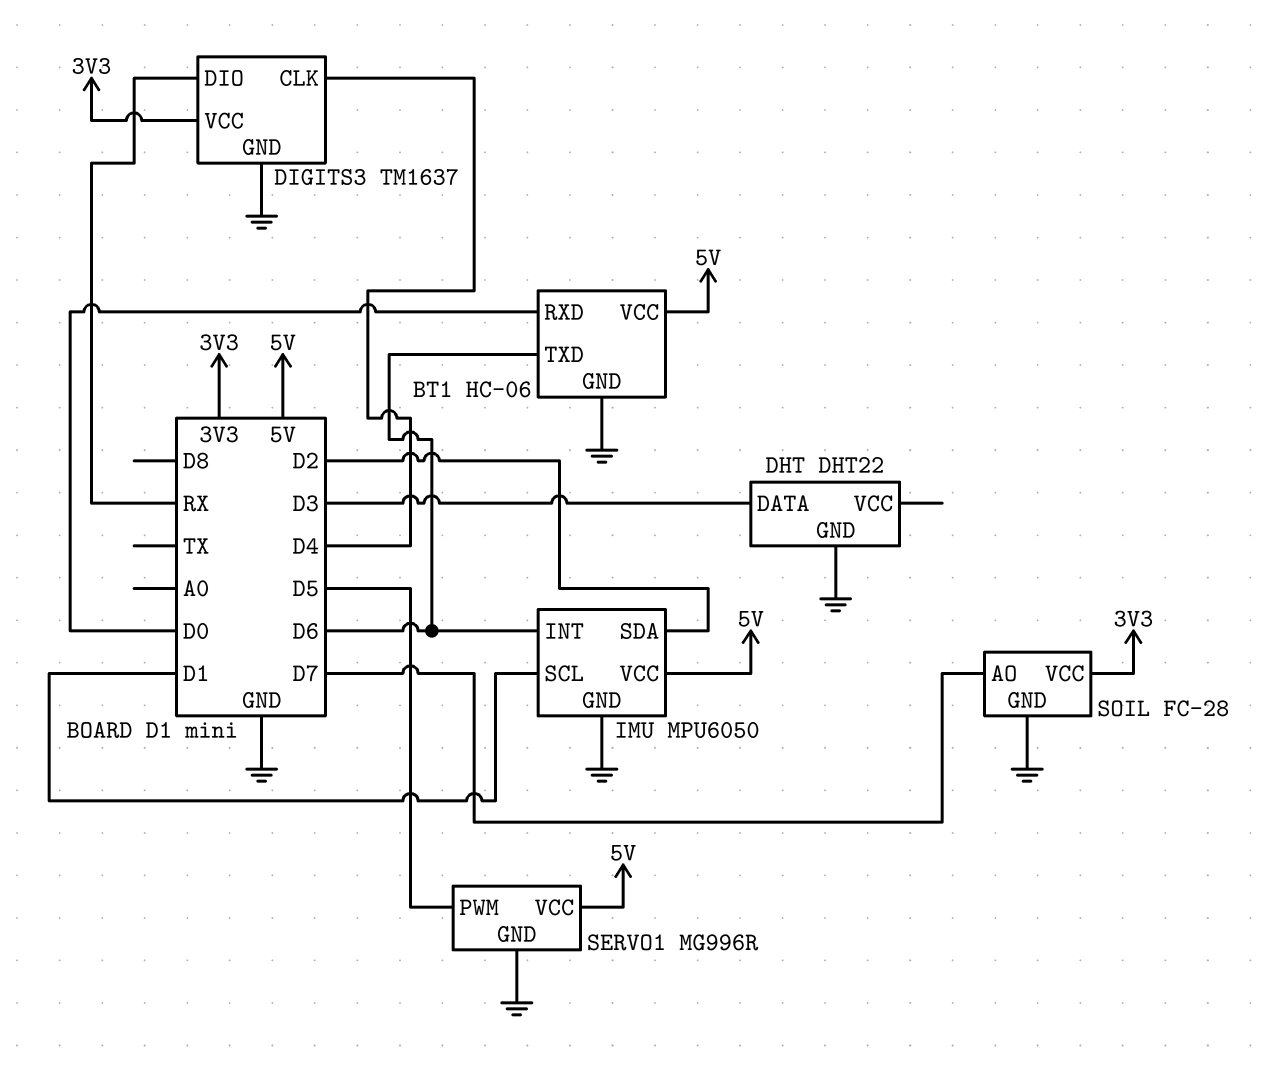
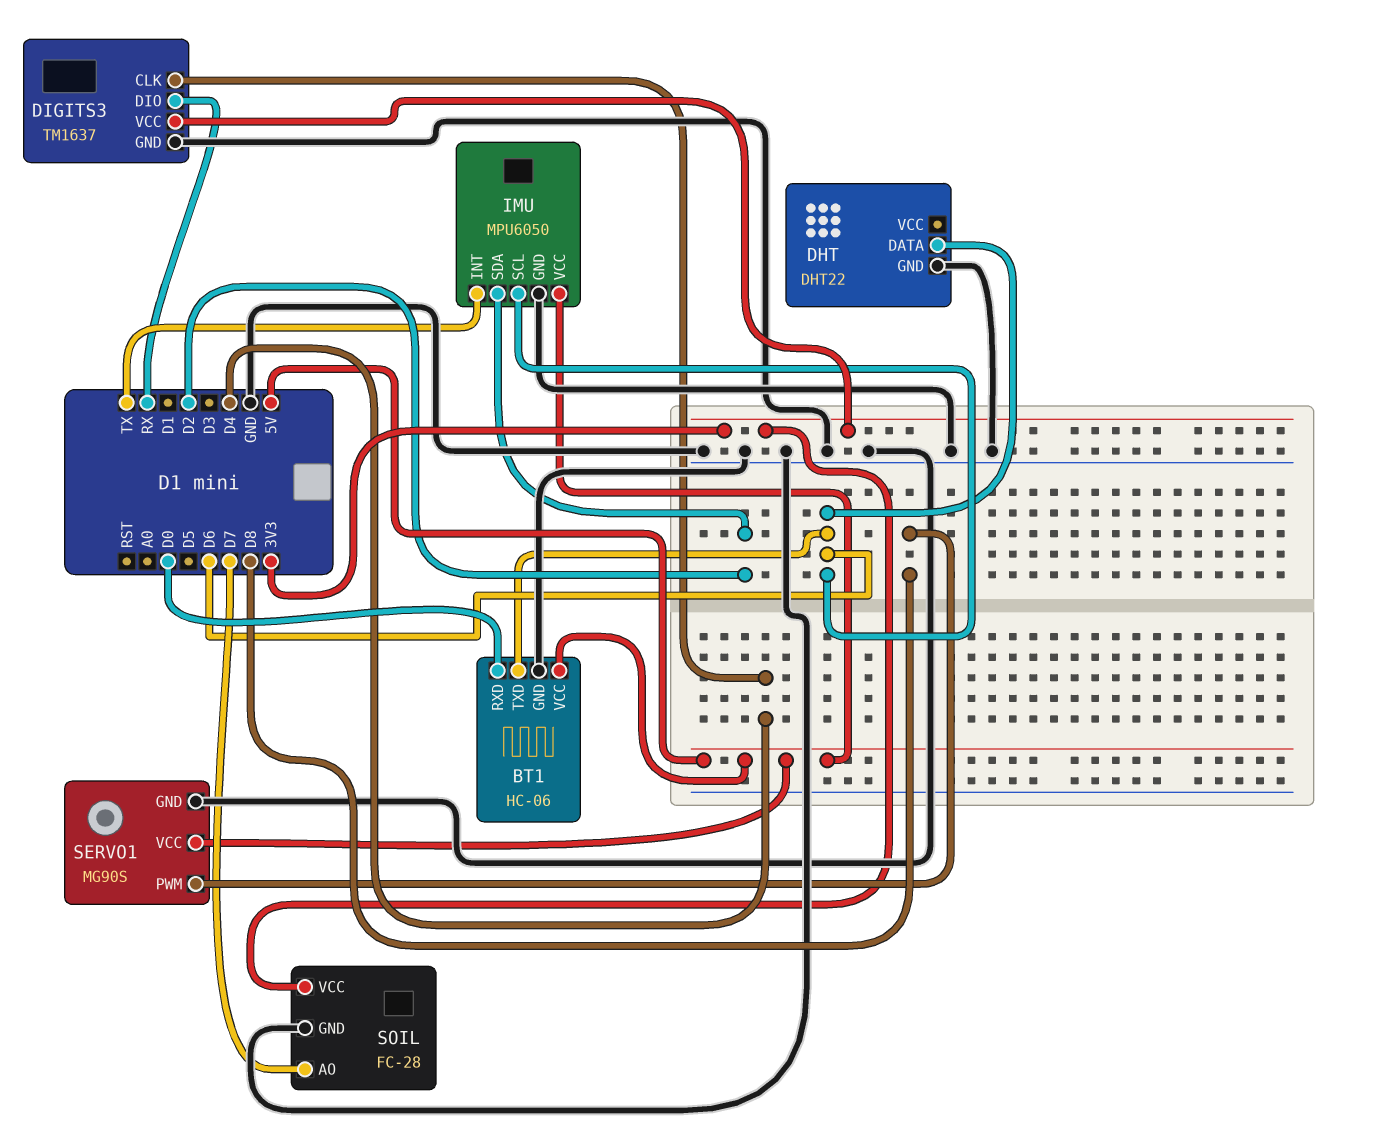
DHT pin DATA: D3 -> D6
IMU pin INT: D6 -> TX
IMU pin SCL: D1 -> D6
SERVO1: MG996R -> MG90S
SERVO1 pin PWM: D5 -> D8

